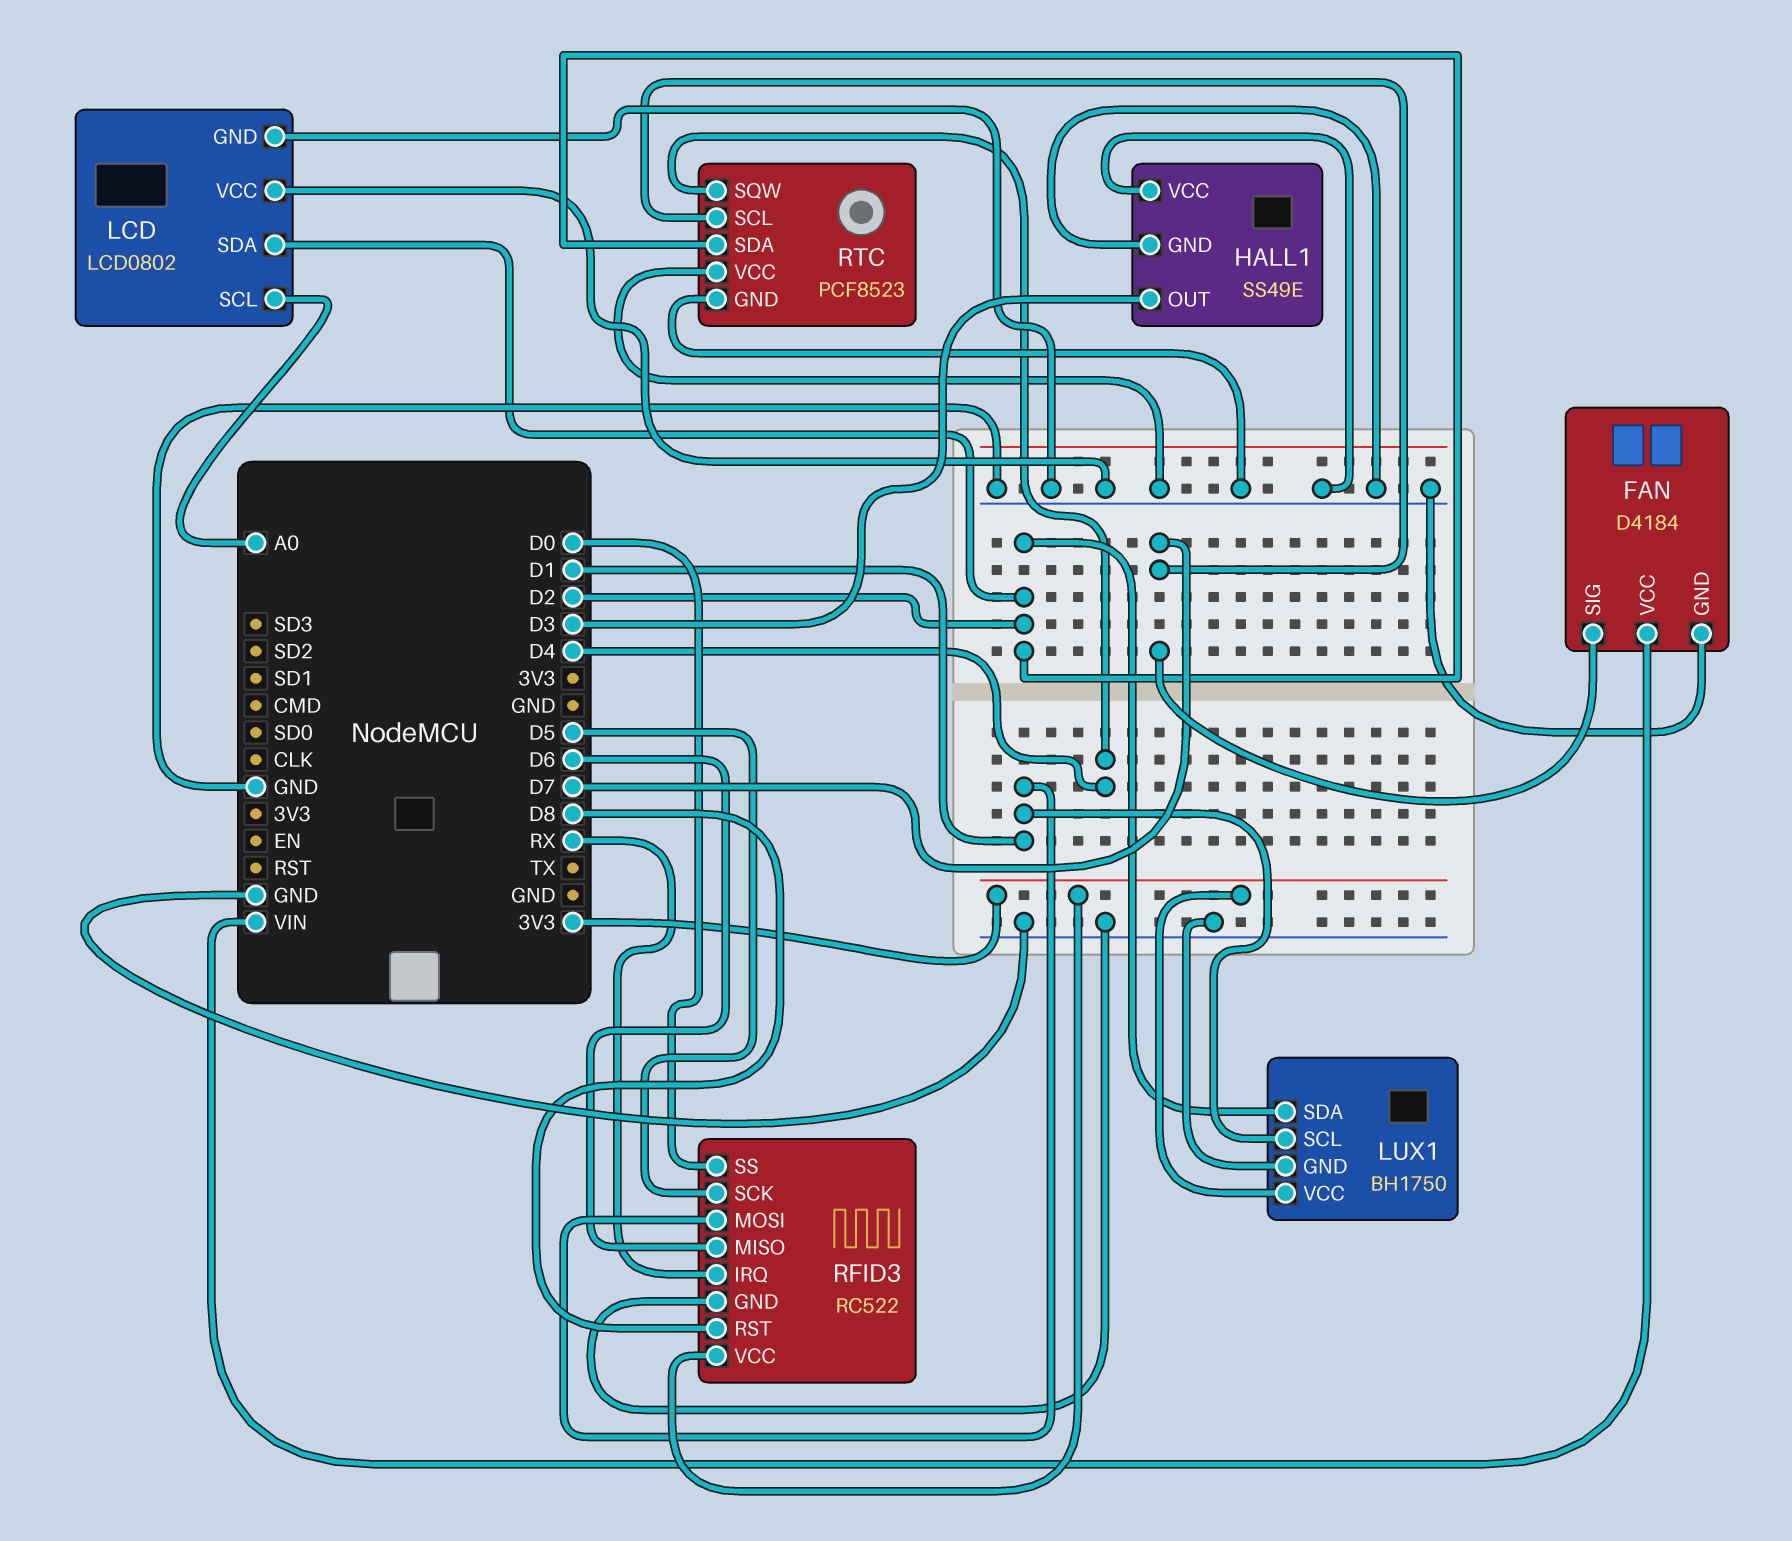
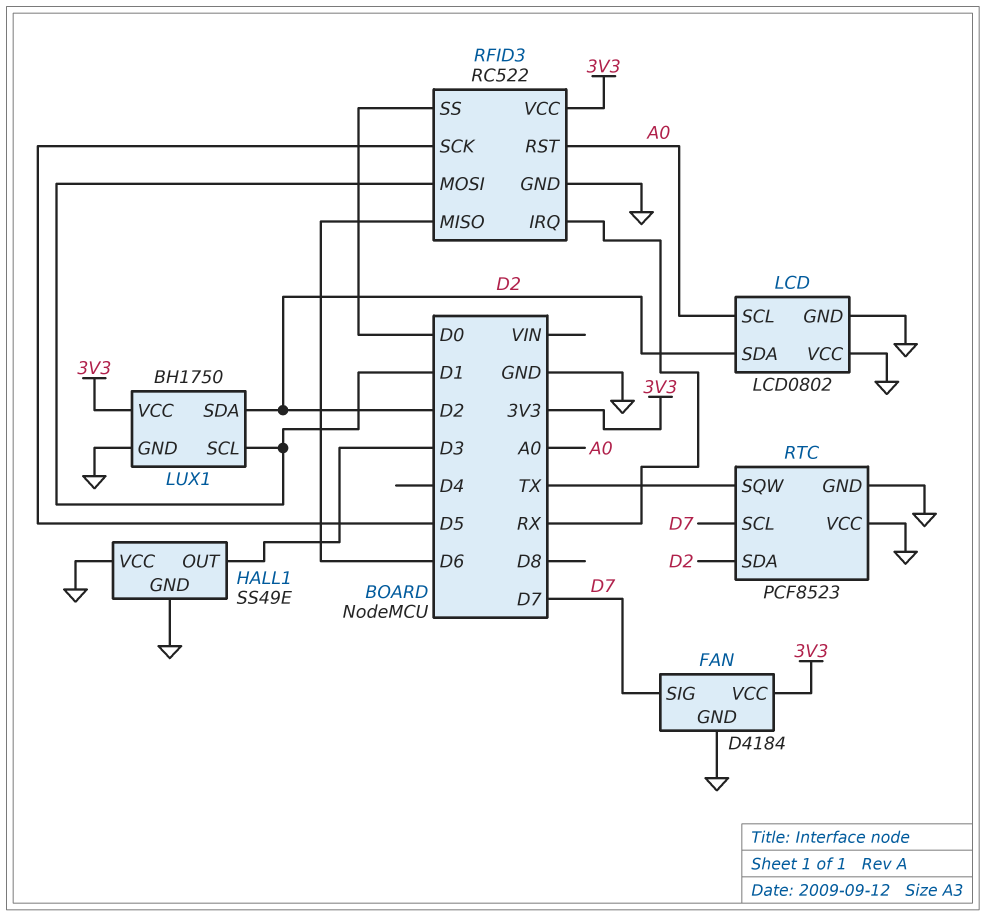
FAN pin VCC: VIN -> 3V3
RFID3 pin RST: D8 -> A0
RTC pin SQW: D4 -> TX

